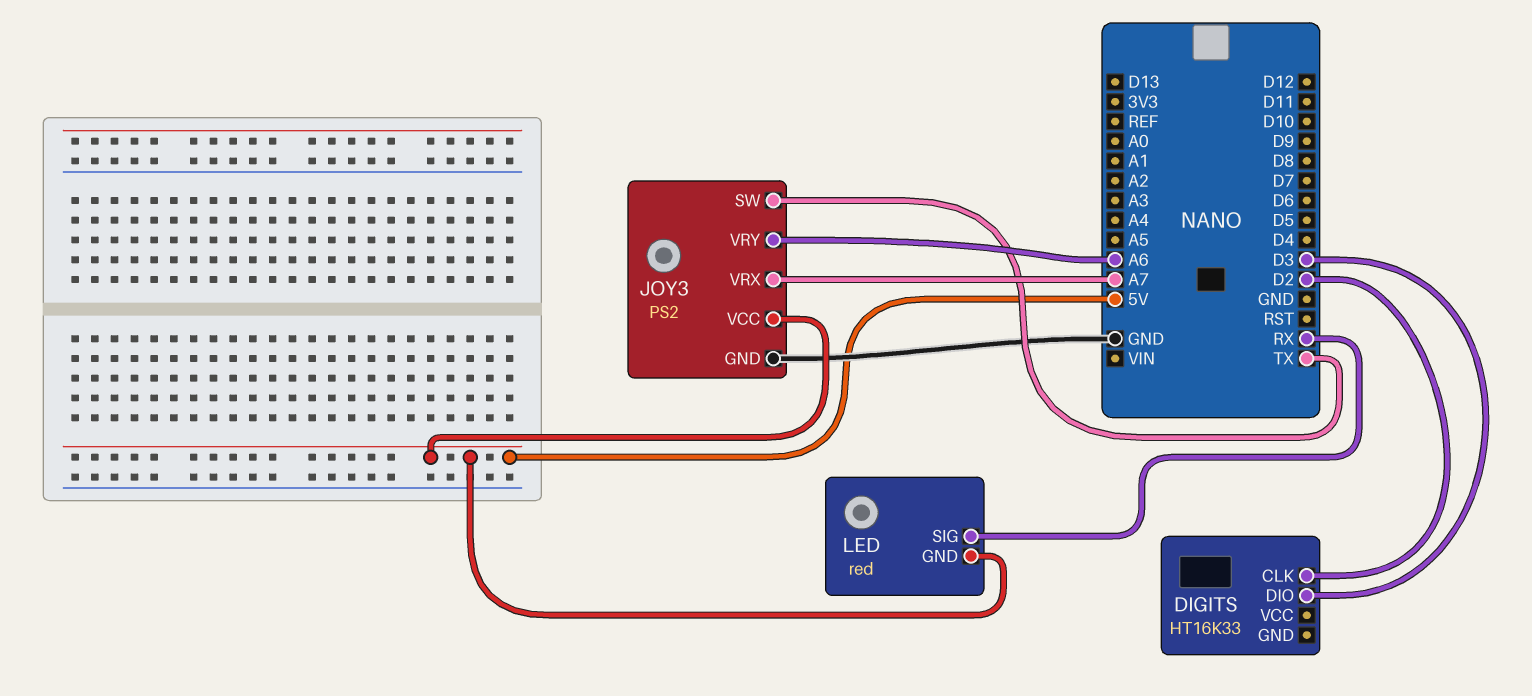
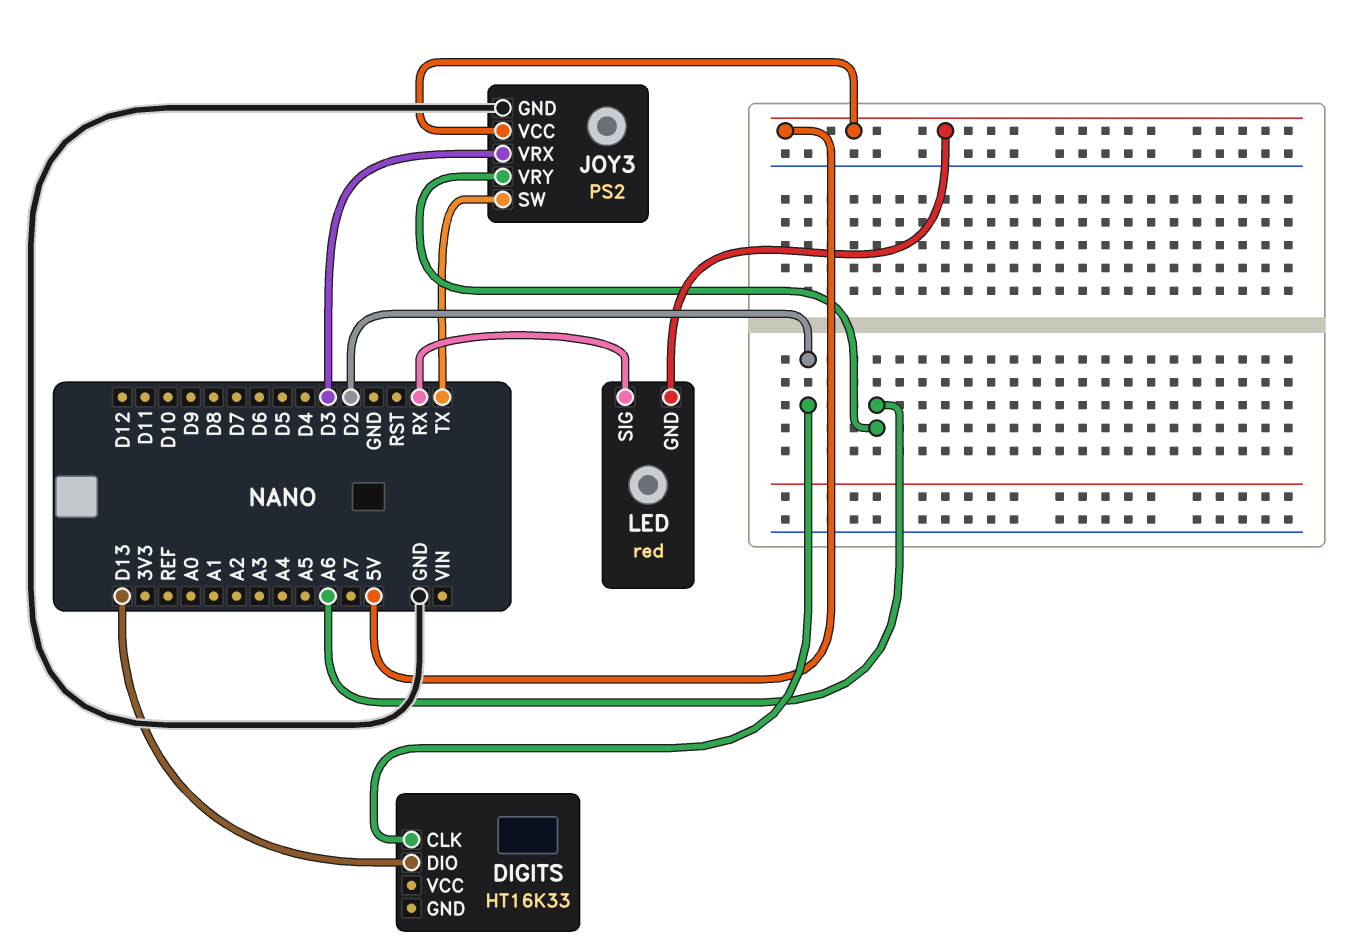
DIGITS pin DIO: D3 -> D13
JOY3 pin VRX: A7 -> D3

